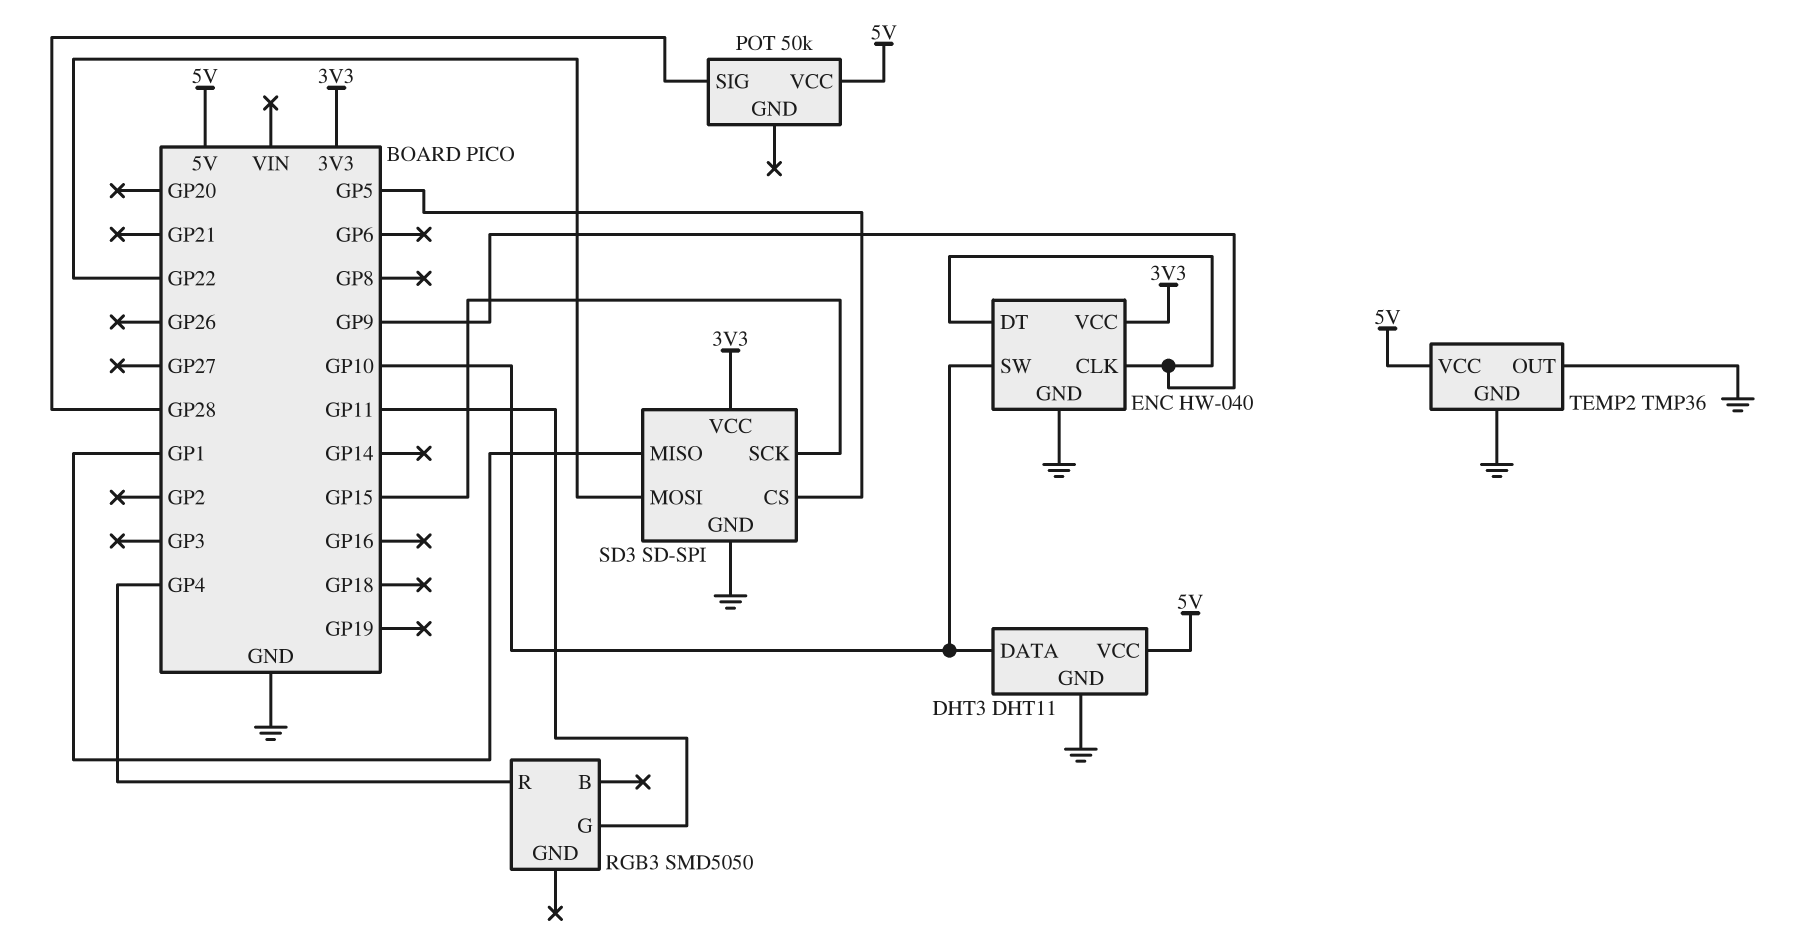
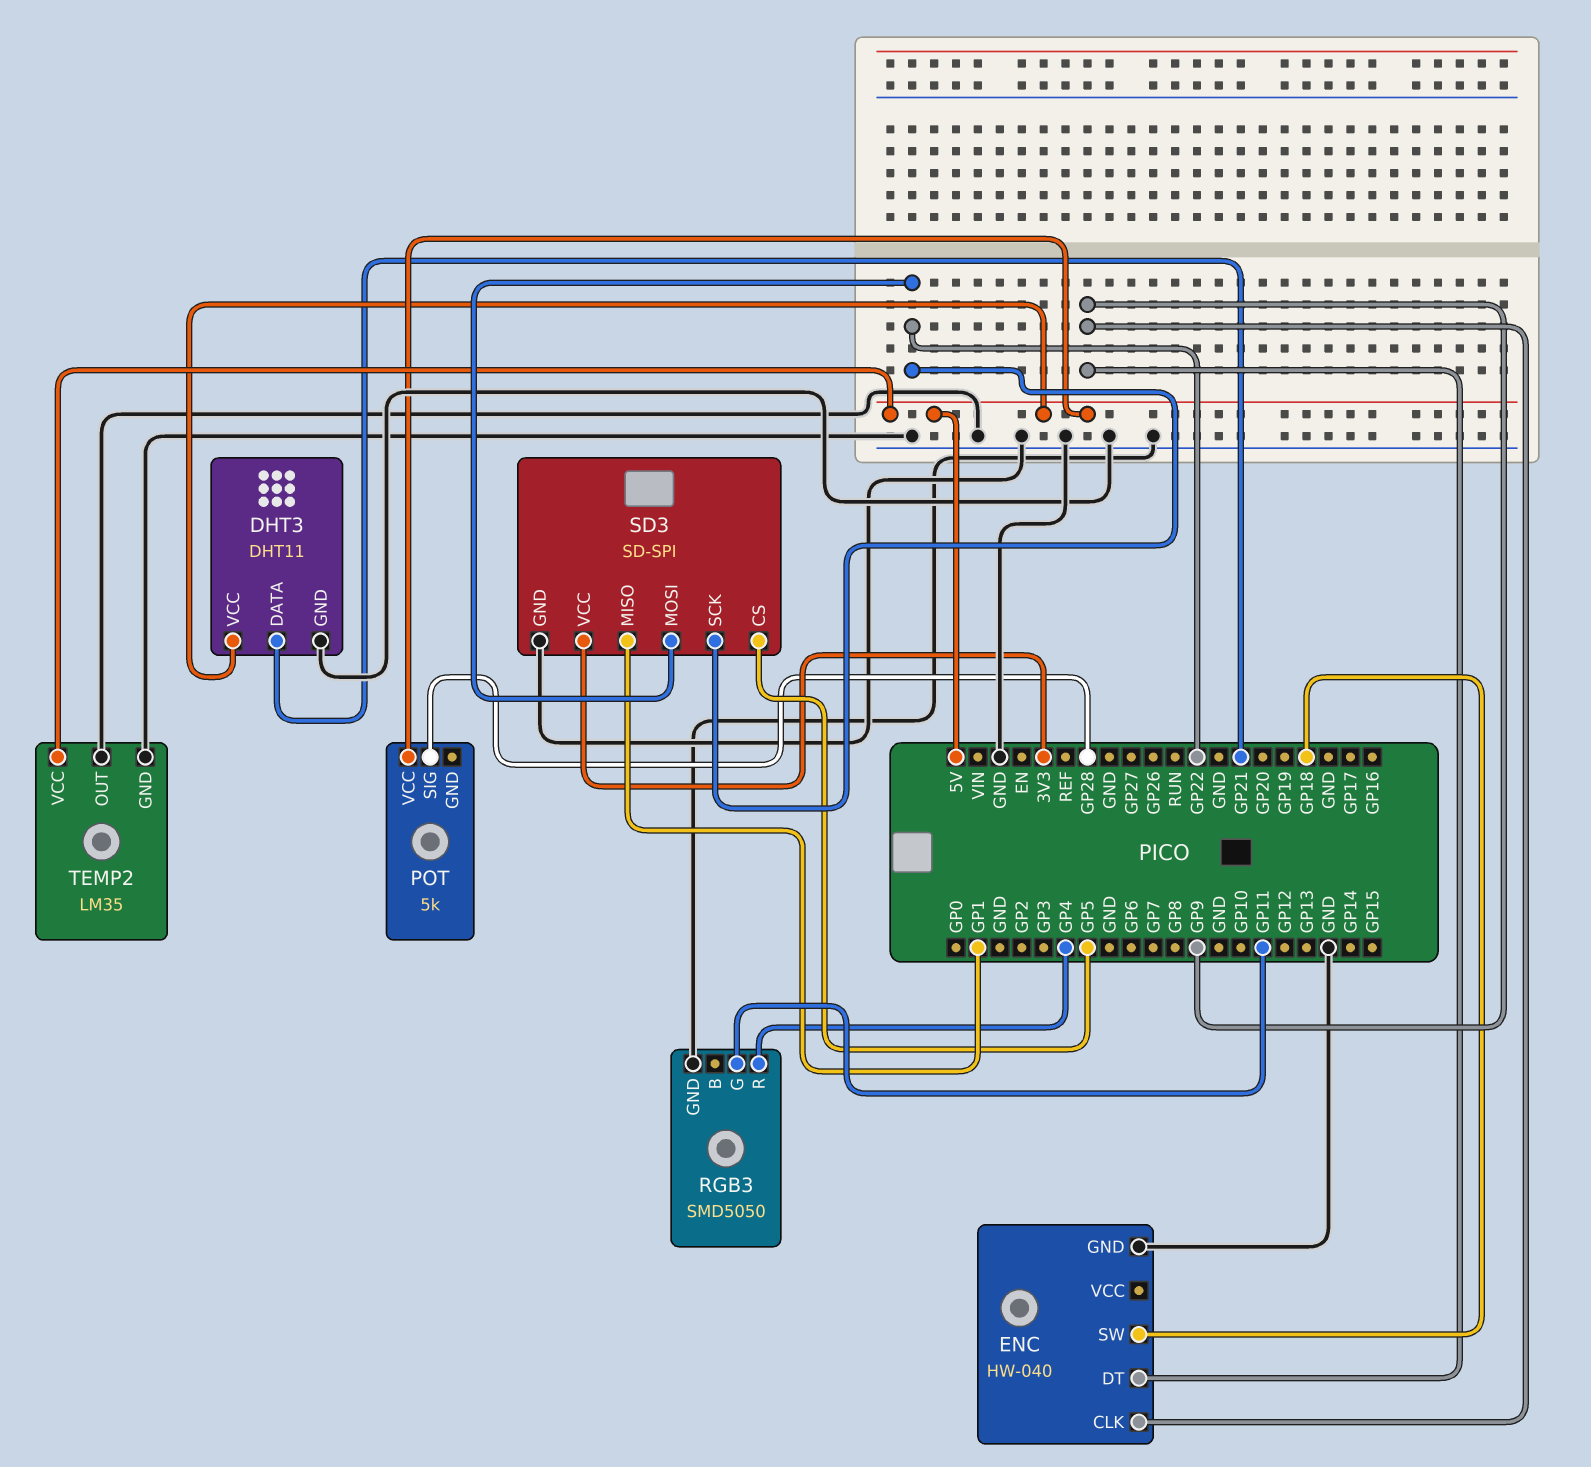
DHT3 pin DATA: GP10 -> GP21
ENC pin SW: GP10 -> GP18
ENC pin VCC: 3V3 -> none
POT: 50k -> 5k
RGB3 pin GND: none -> GND
SD3 pin SCK: GP15 -> GP22
TEMP2: TMP36 -> LM35

